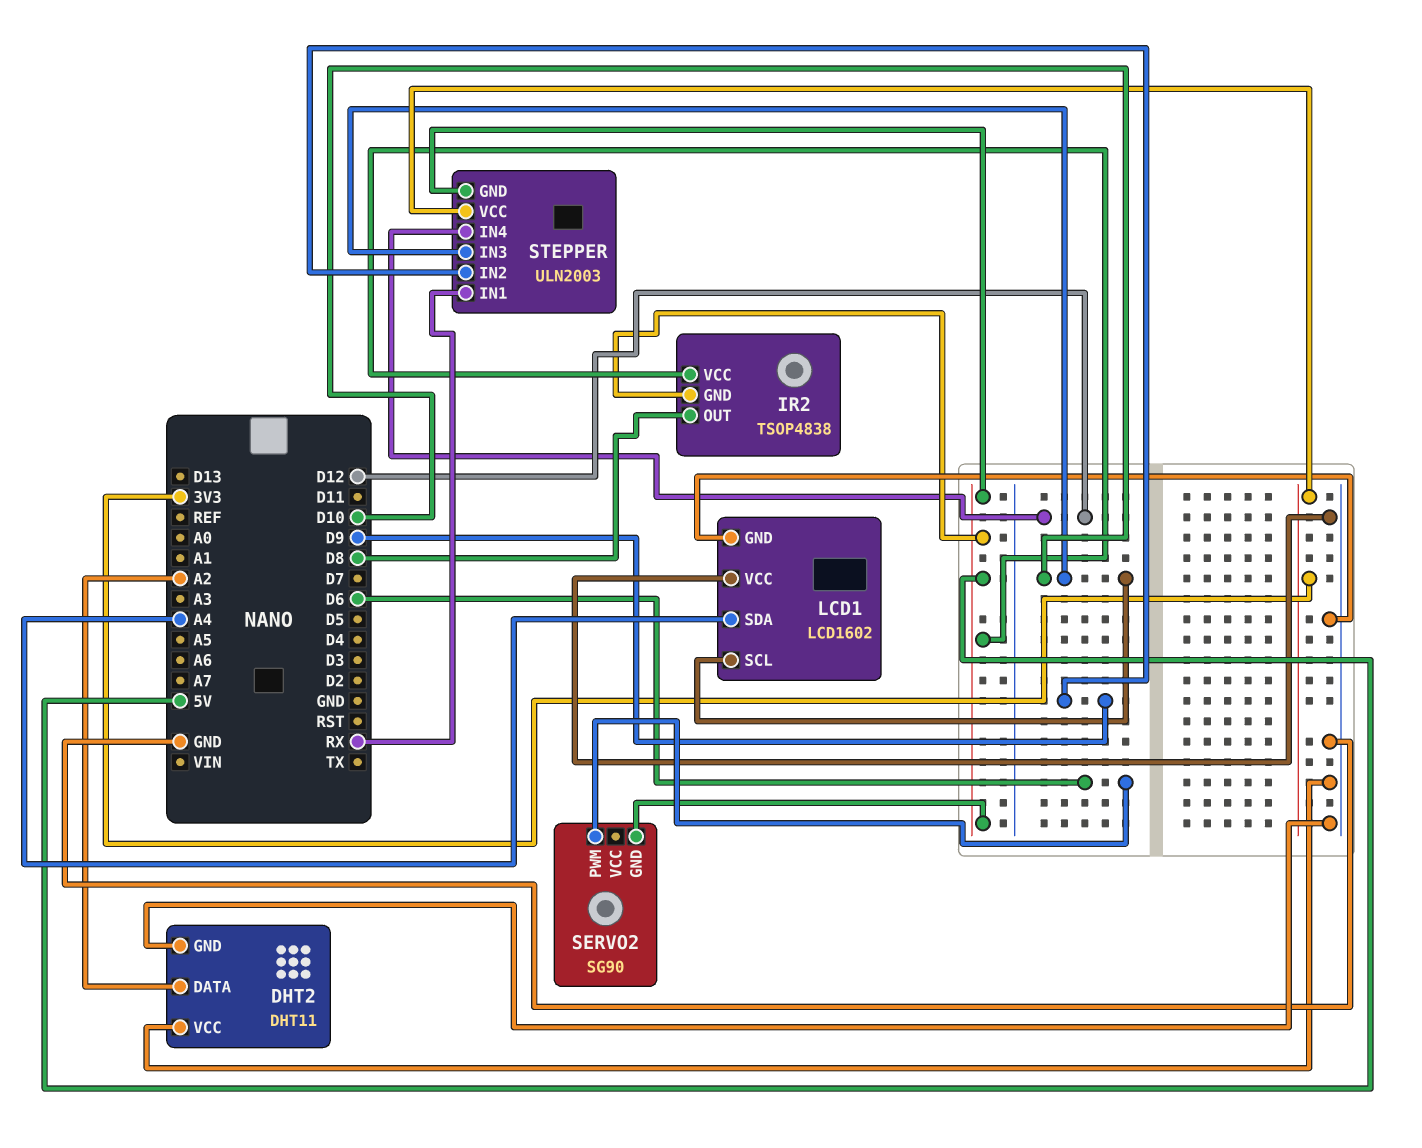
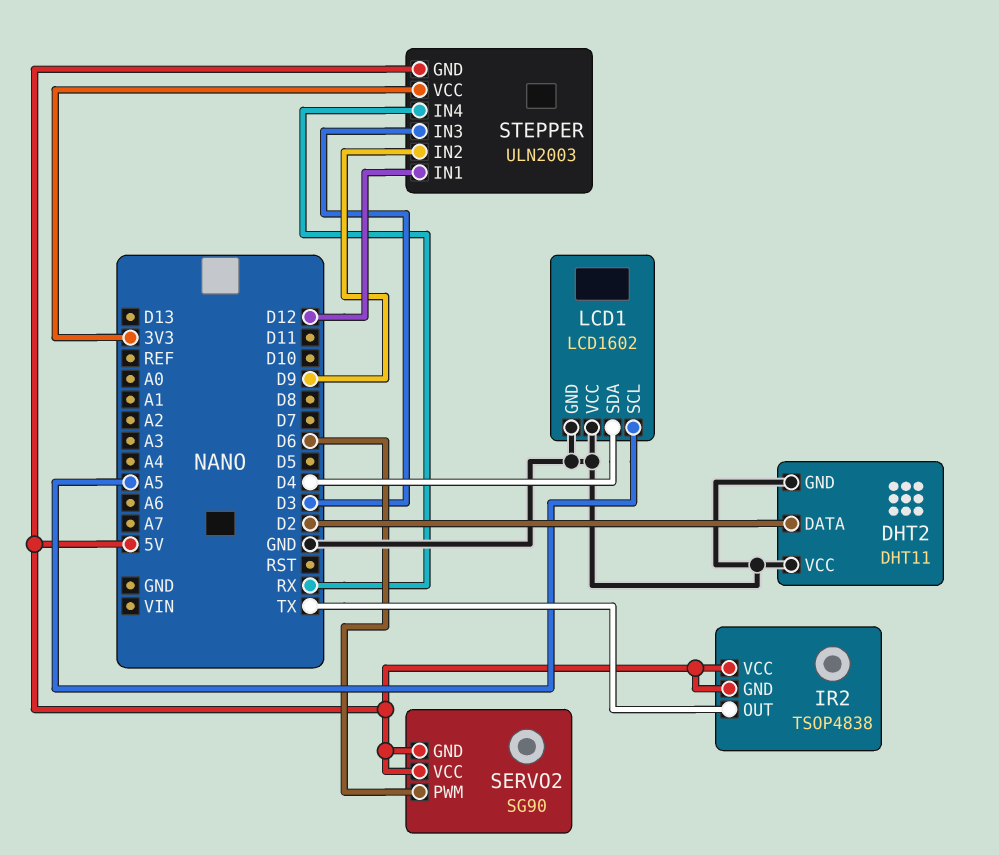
DHT2 pin DATA: A2 -> D2
IR2 pin OUT: D8 -> TX
LCD1 pin SCL: D10 -> A5
LCD1 pin SDA: A4 -> D4
SERVO2 pin VCC: none -> 5V
STEPPER pin IN1: RX -> D12
STEPPER pin IN3: D10 -> D3
STEPPER pin IN4: D12 -> RX

